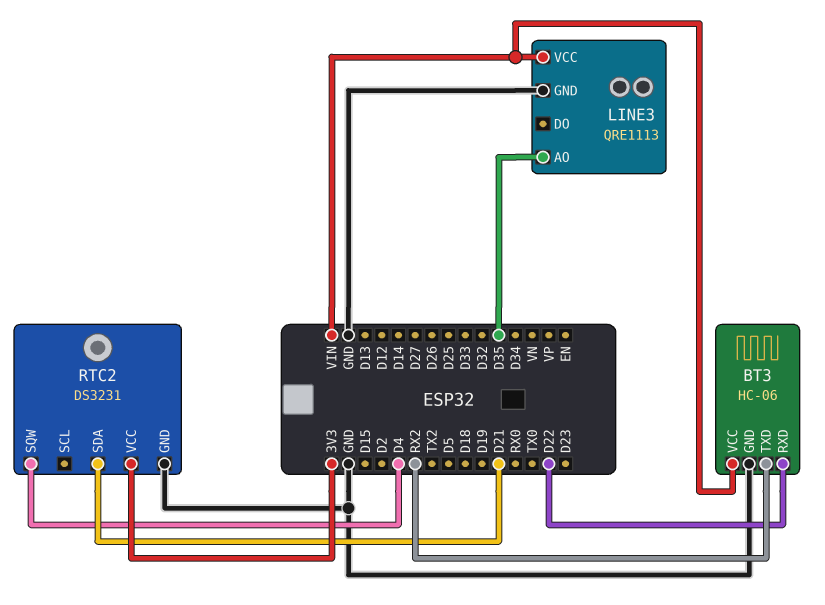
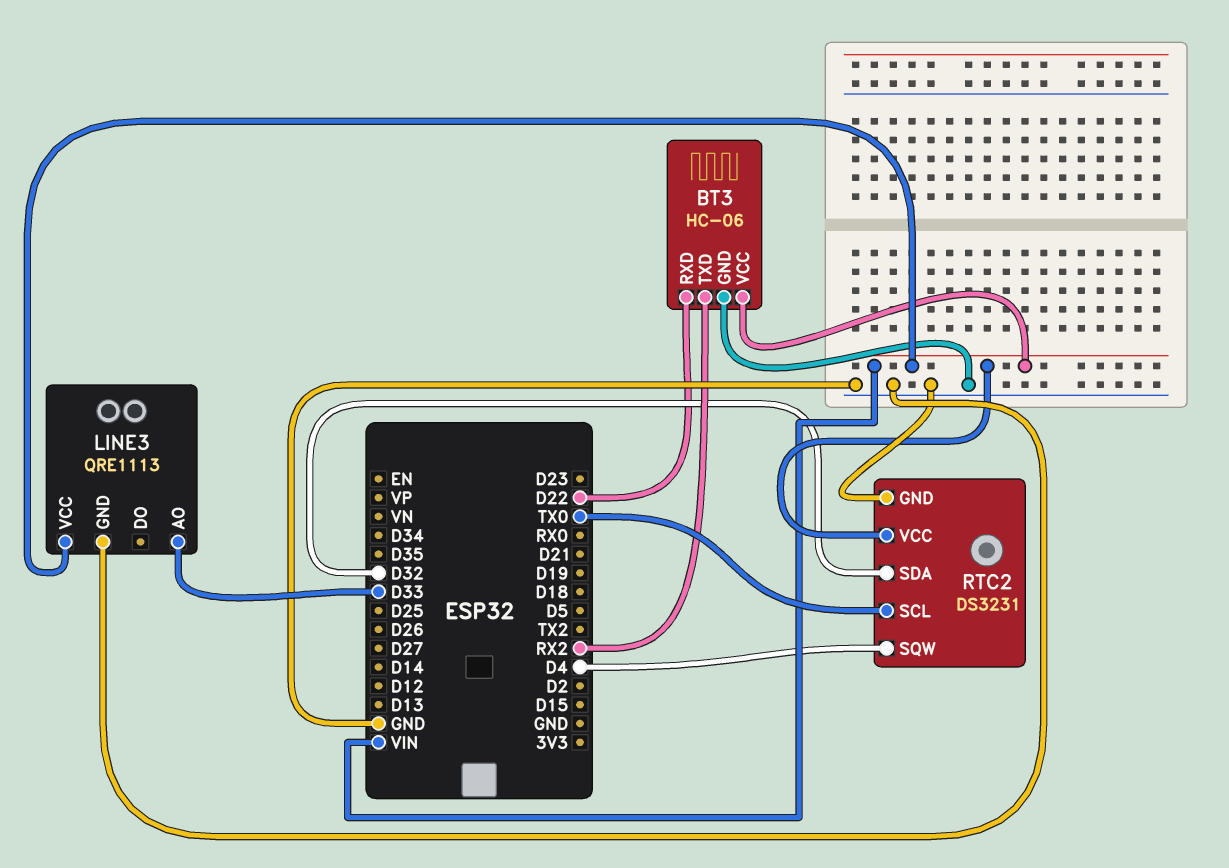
LINE3 pin AO: D35 -> D33
RTC2 pin SCL: none -> TX0
RTC2 pin SDA: D21 -> D32
RTC2 pin VCC: 3V3 -> VIN

